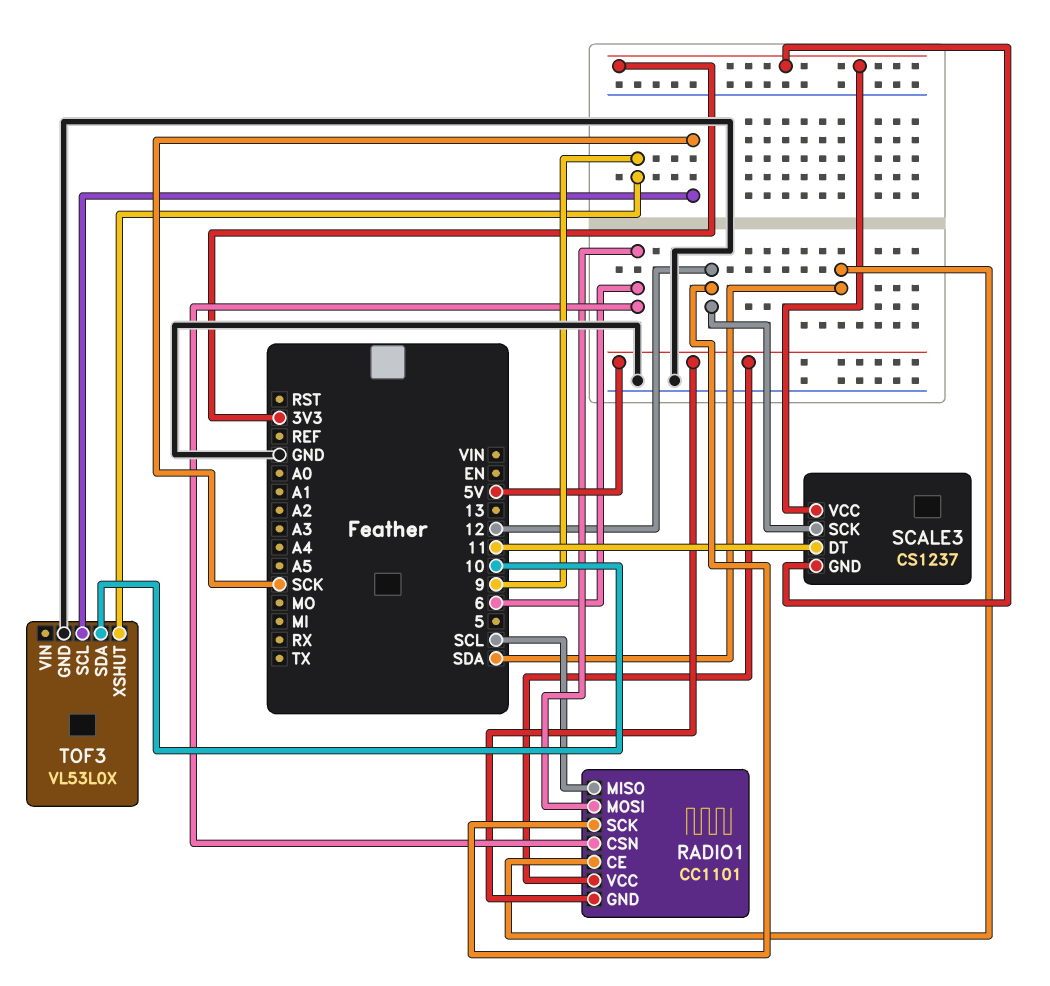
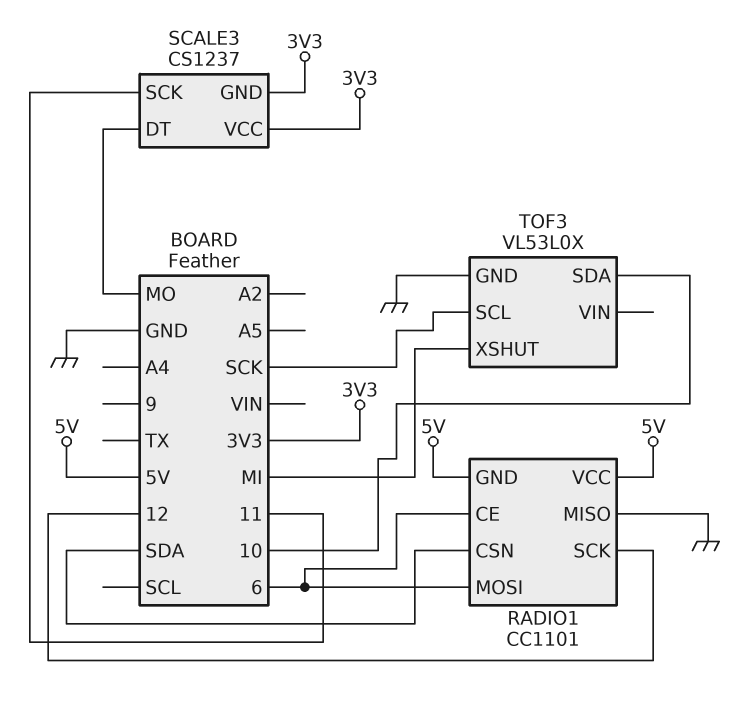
RADIO1 pin CE: SDA -> 6
RADIO1 pin CSN: 6 -> SDA
RADIO1 pin MISO: SCL -> GND
SCALE3 pin DT: 11 -> MO
SCALE3 pin SCK: 12 -> 11
TOF3 pin XSHUT: 9 -> MI

